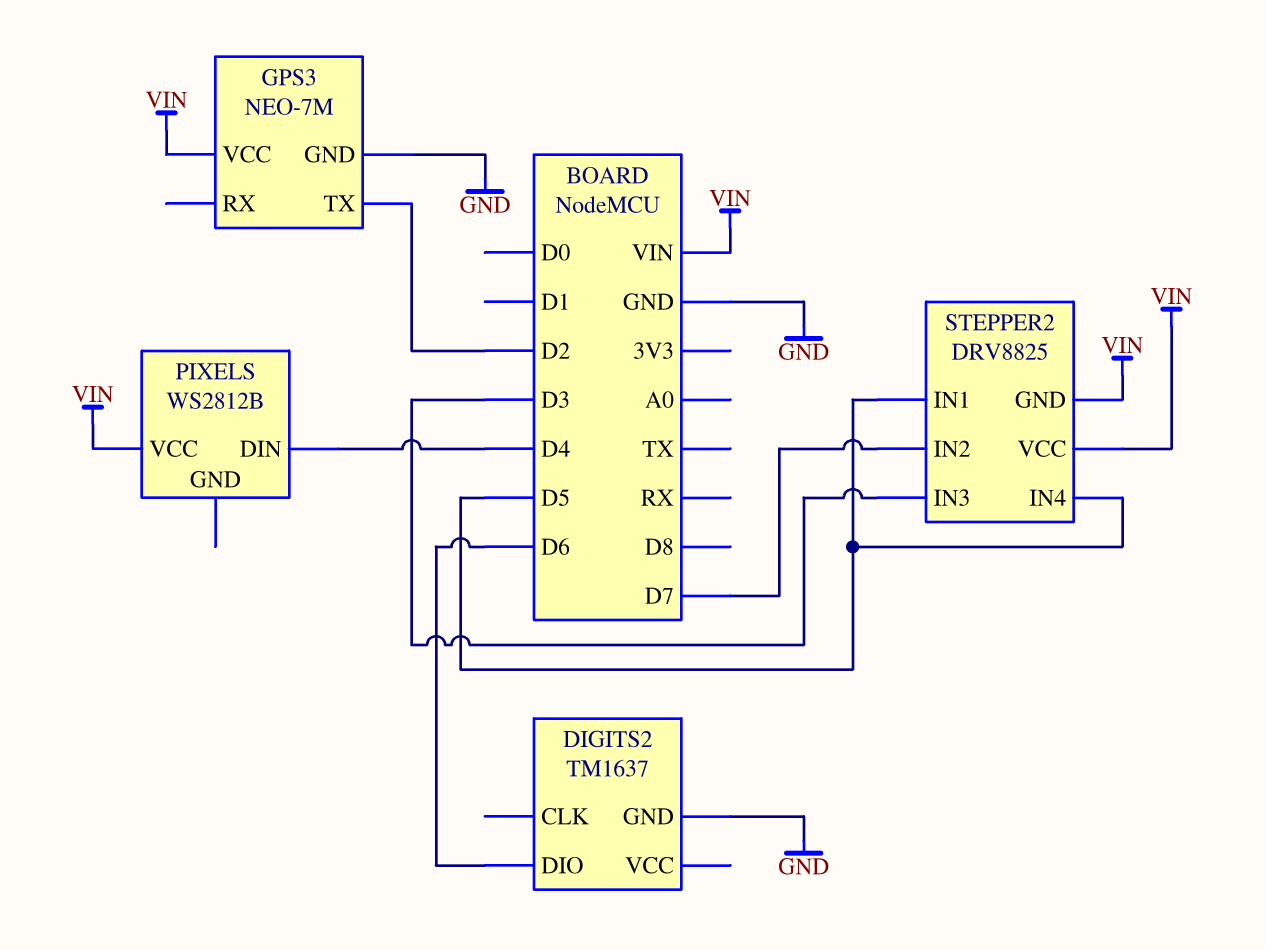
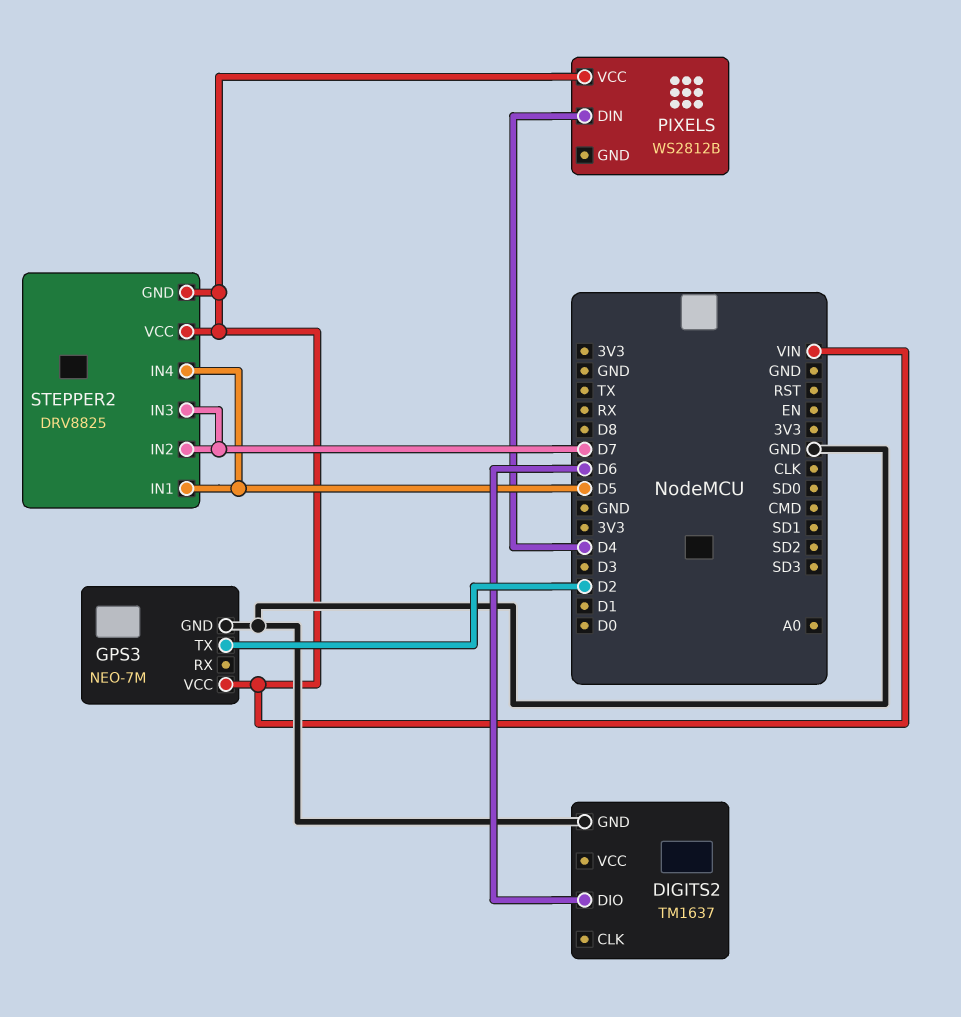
STEPPER2 pin IN3: D3 -> D7

